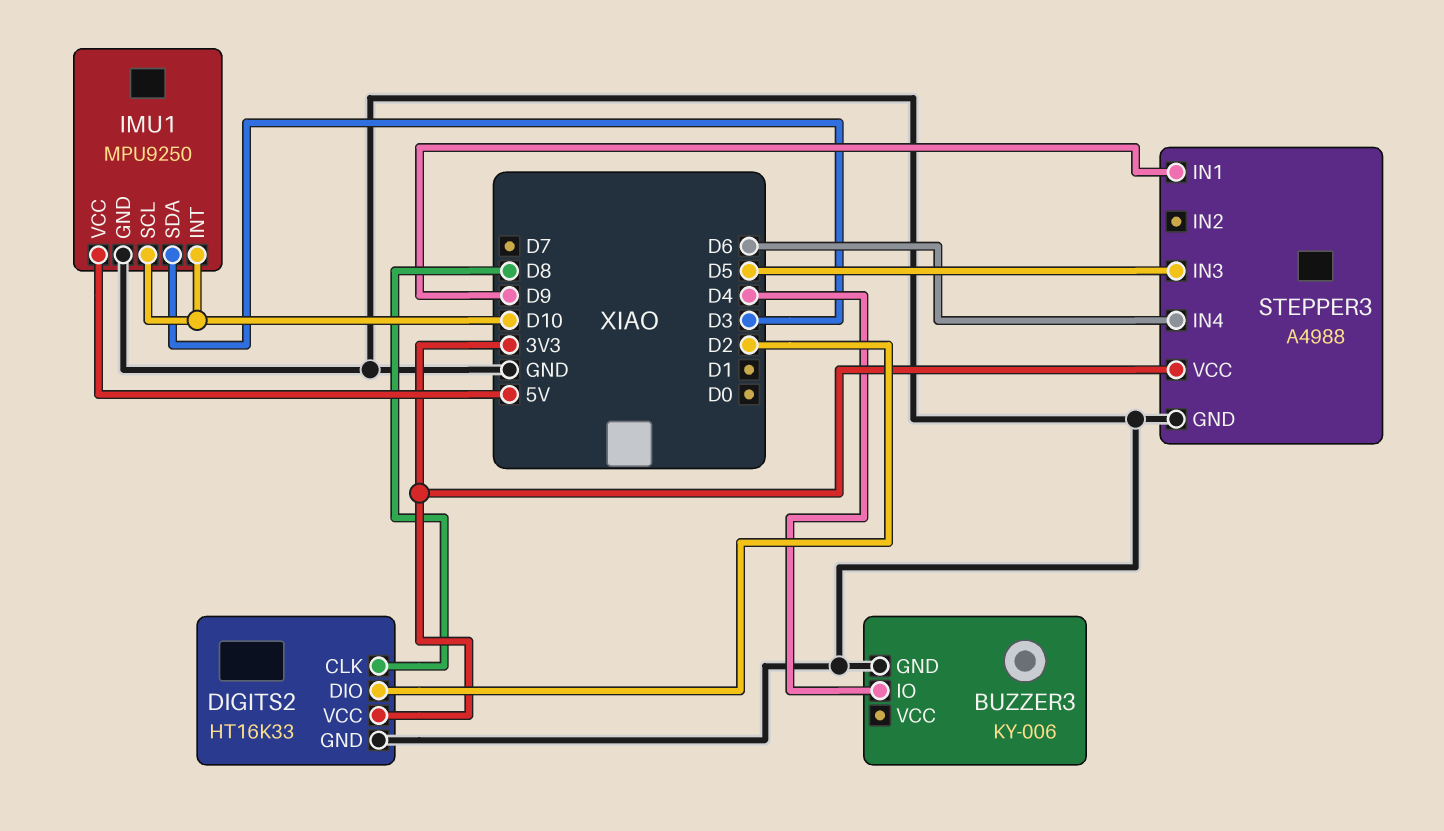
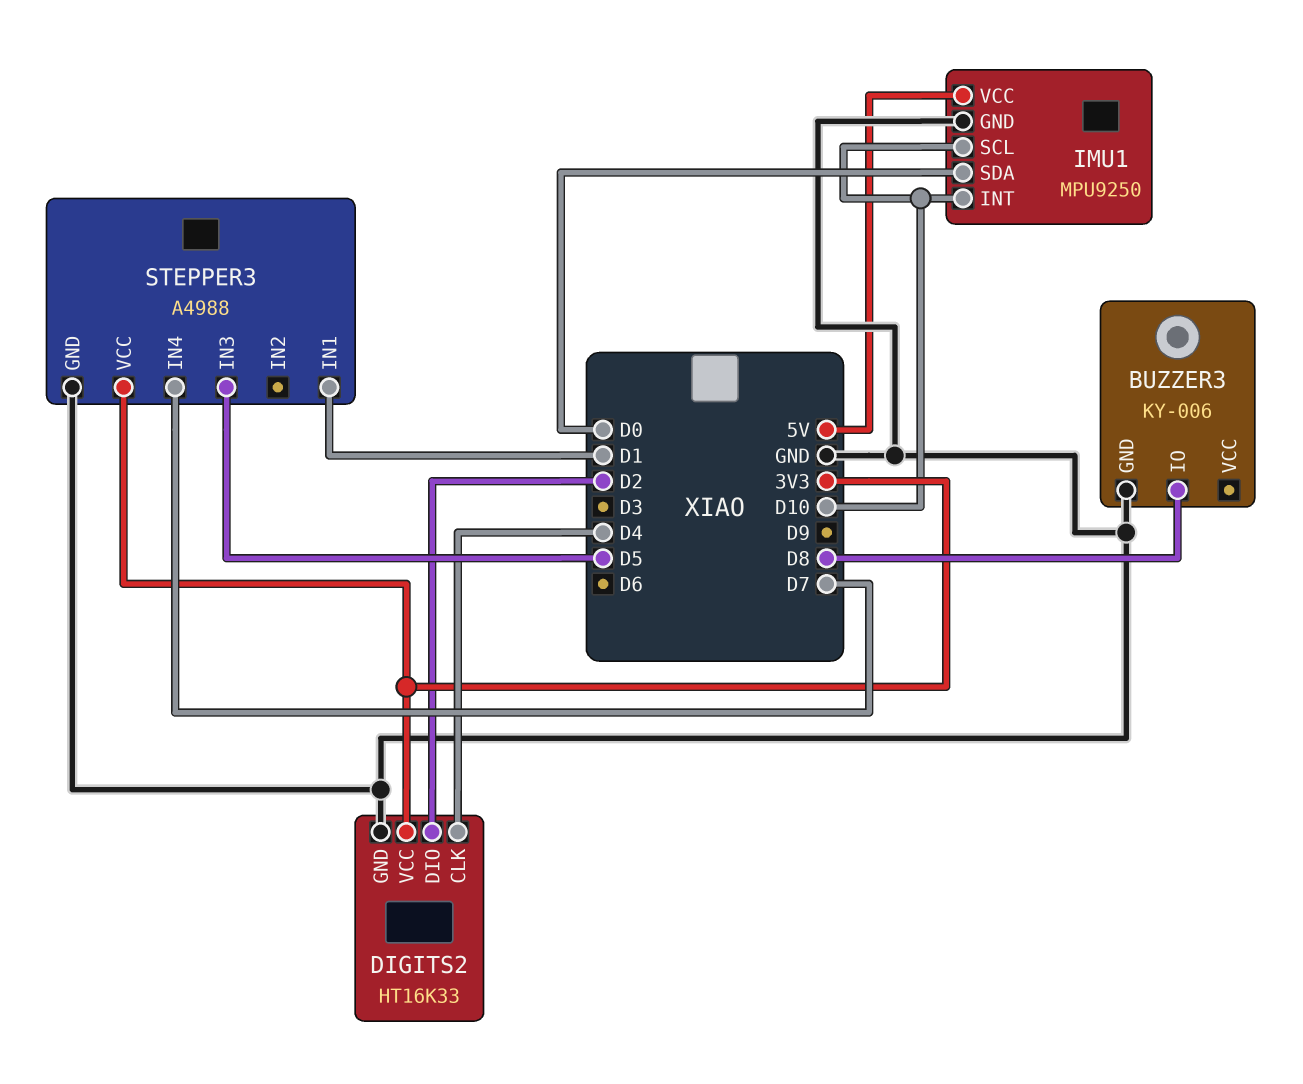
BUZZER3 pin IO: D4 -> D8
DIGITS2 pin CLK: D8 -> D4
IMU1 pin SDA: D3 -> D0
STEPPER3 pin IN1: D9 -> D1
STEPPER3 pin IN4: D6 -> D7

